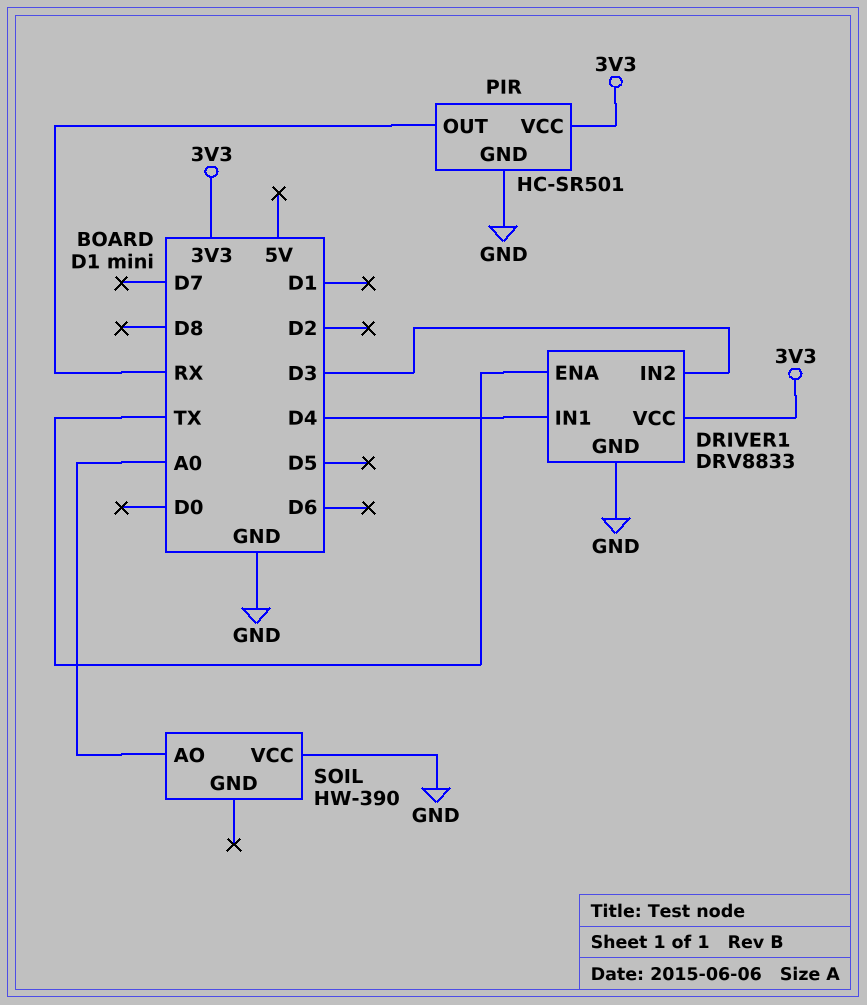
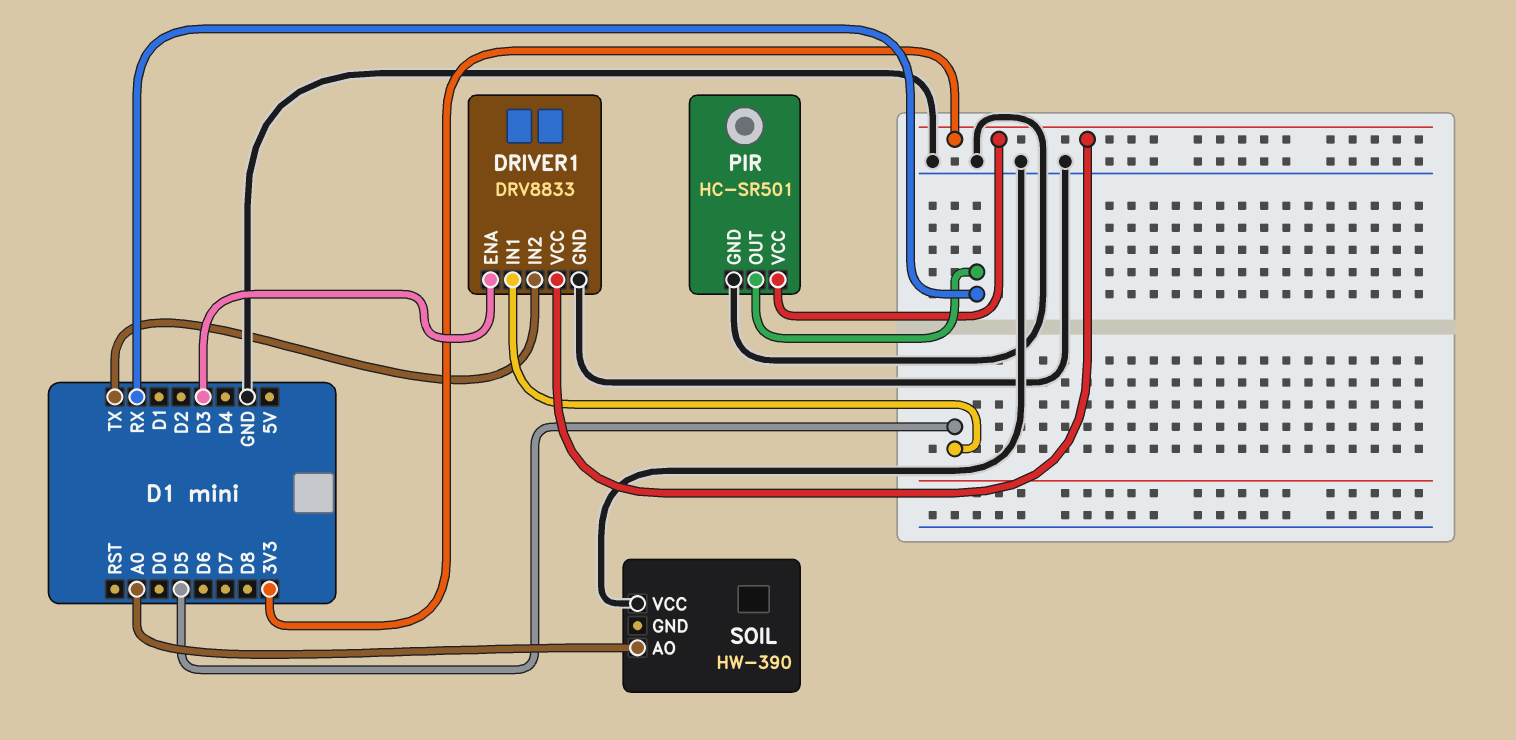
DRIVER1 pin ENA: TX -> D3
DRIVER1 pin IN1: D4 -> D5
DRIVER1 pin IN2: D3 -> TX

